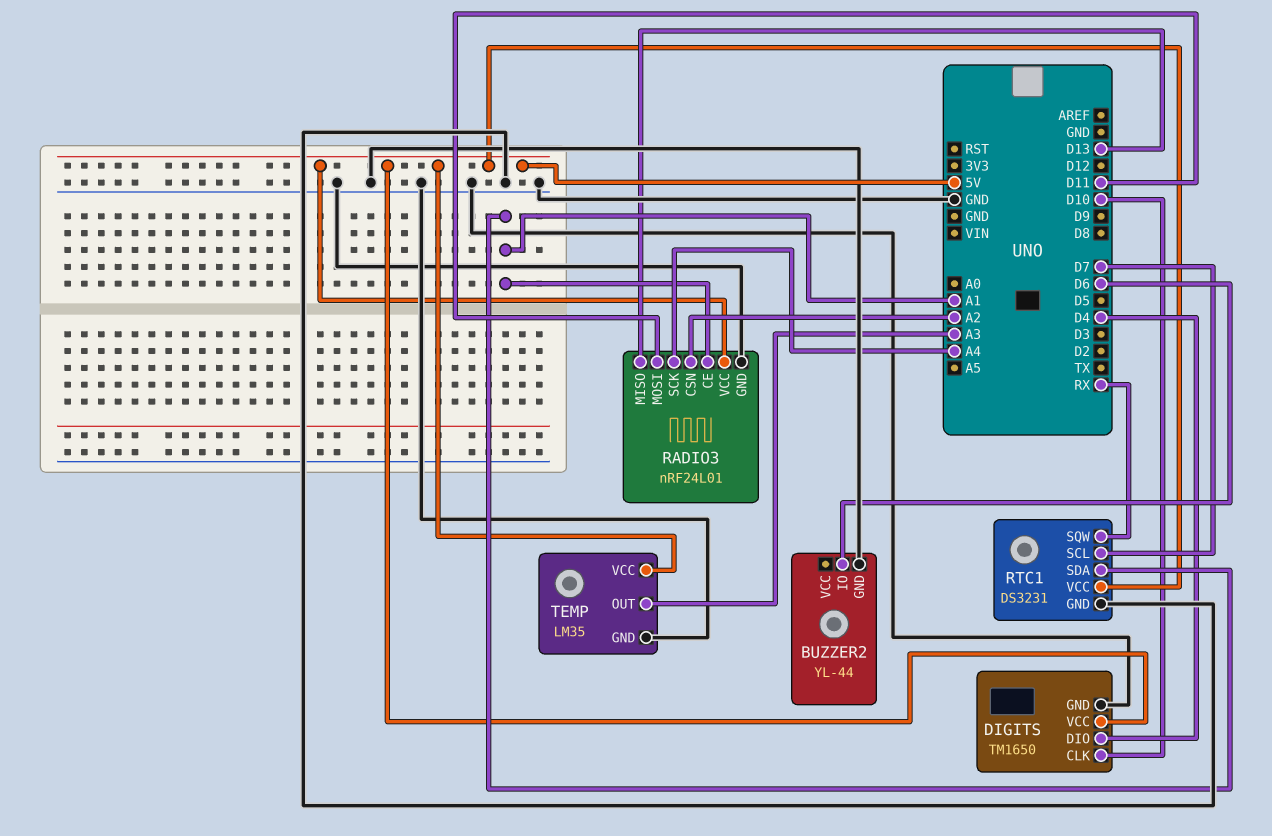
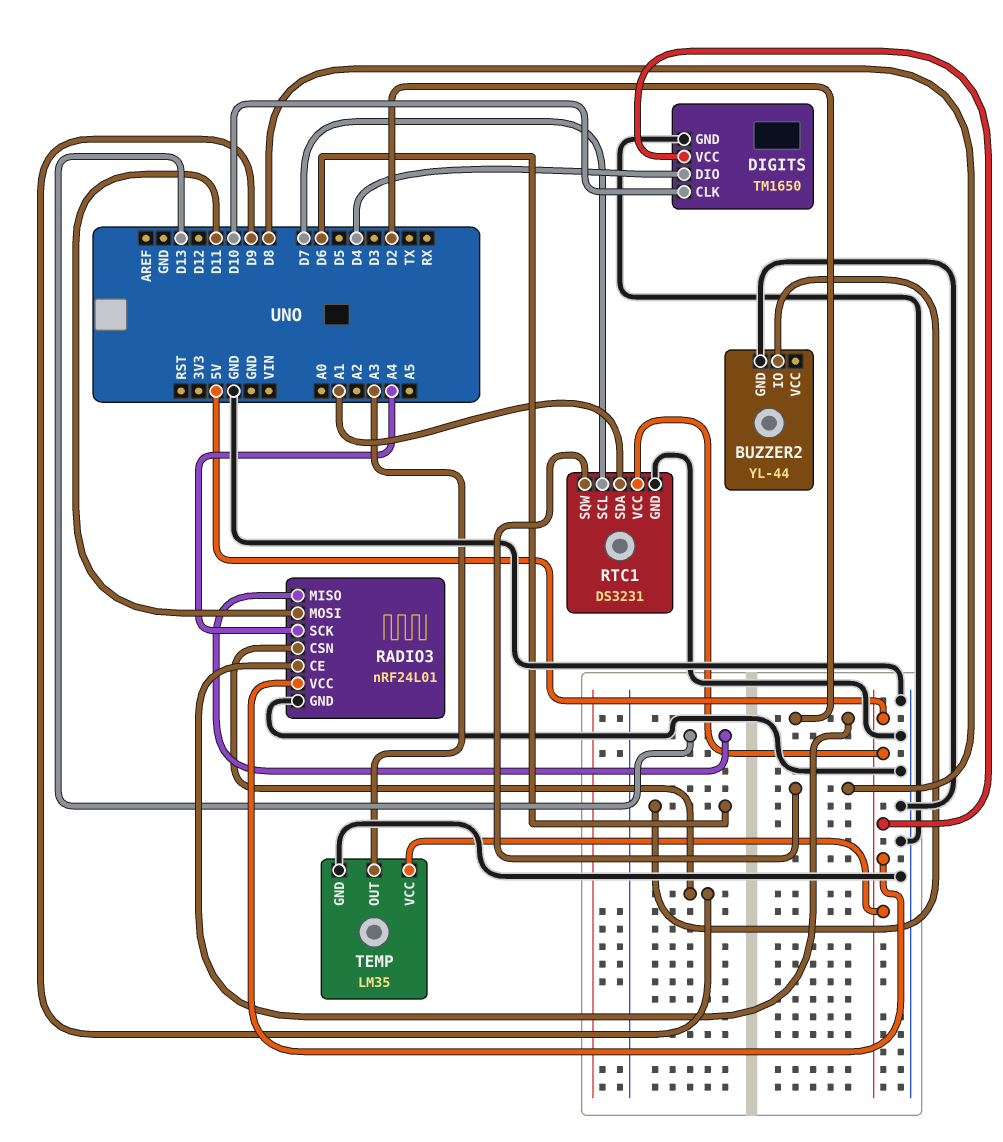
RADIO3 pin CE: A1 -> D2
RADIO3 pin CSN: A2 -> D9
RTC1 pin SQW: RX -> D8

